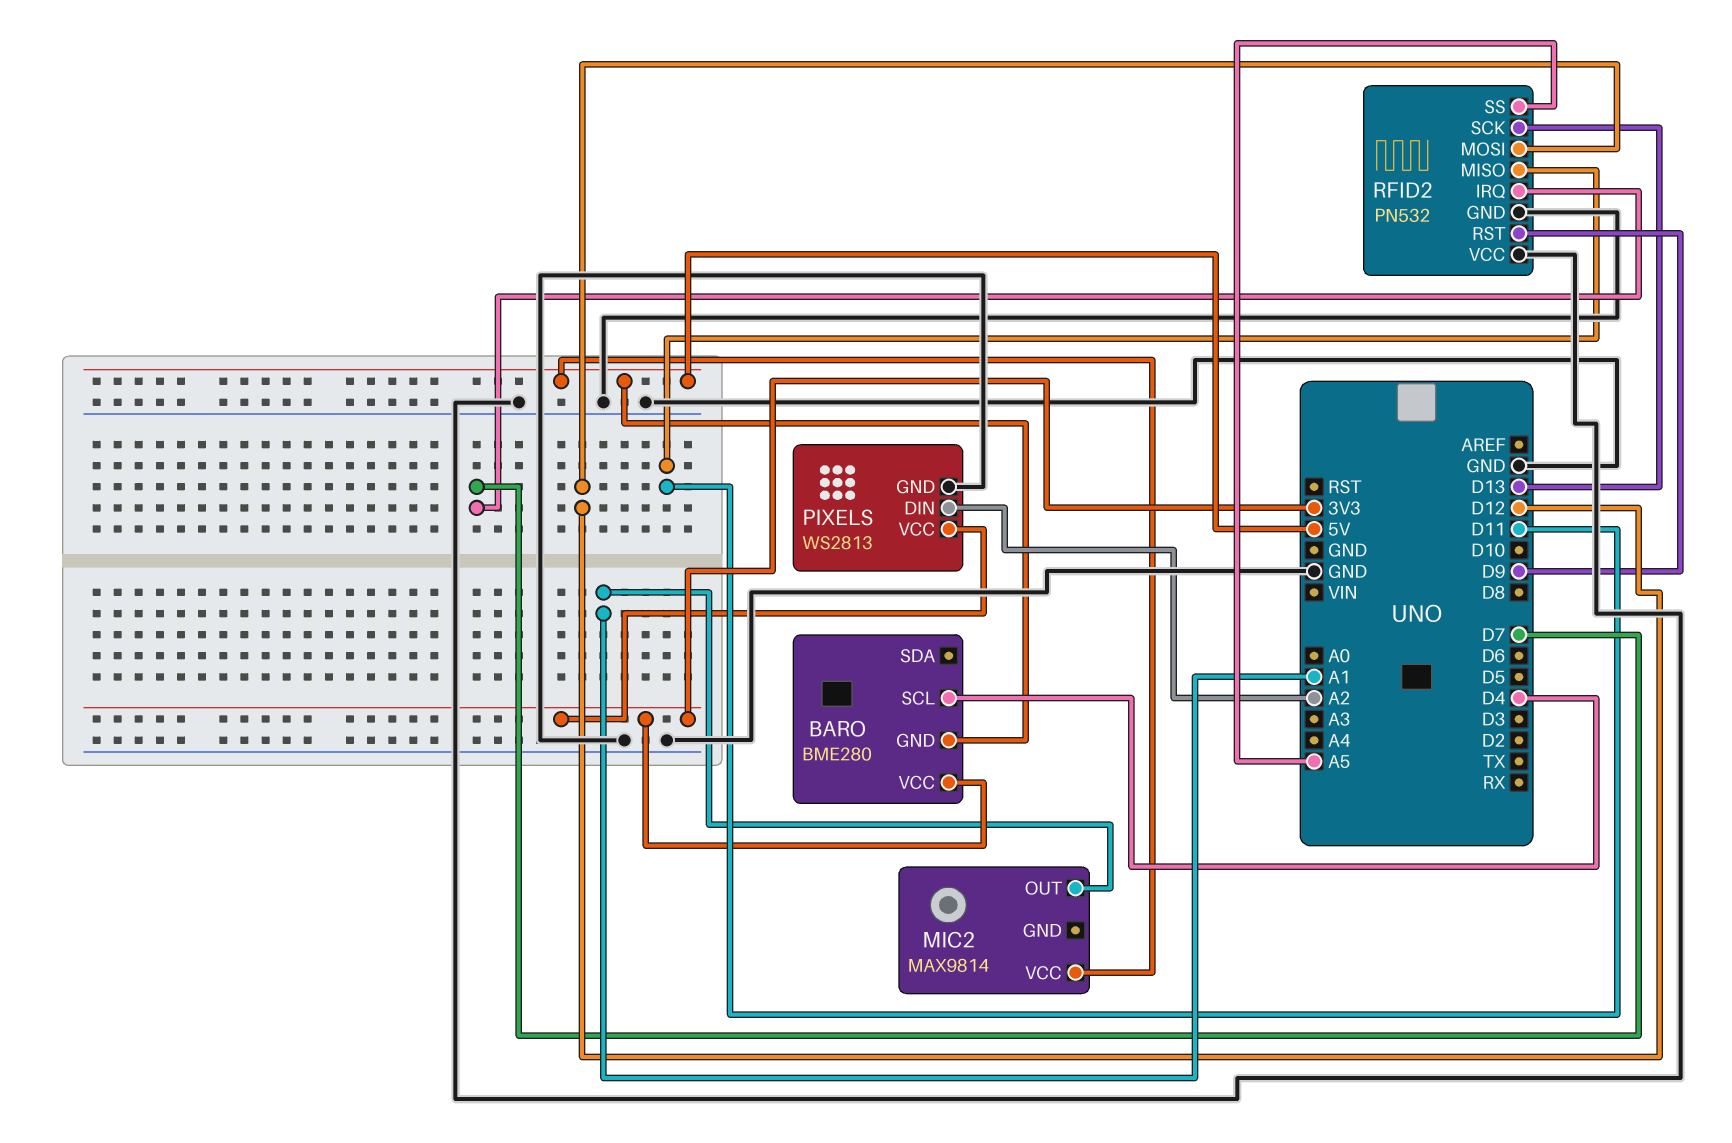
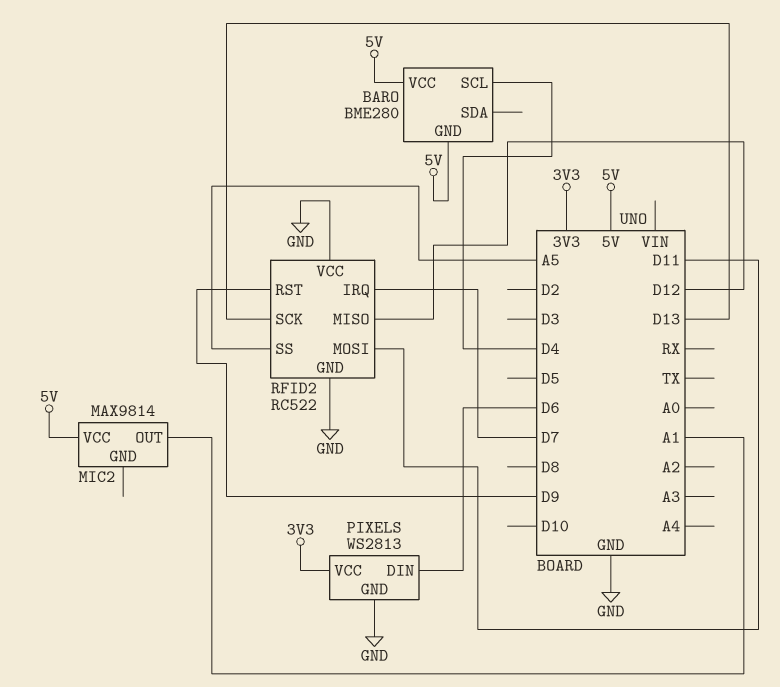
BARO pin VCC: 3V3 -> 5V
PIXELS pin DIN: A2 -> D6
RFID2: PN532 -> RC522
RFID2 pin MISO: D11 -> D12
RFID2 pin MOSI: D12 -> D11

